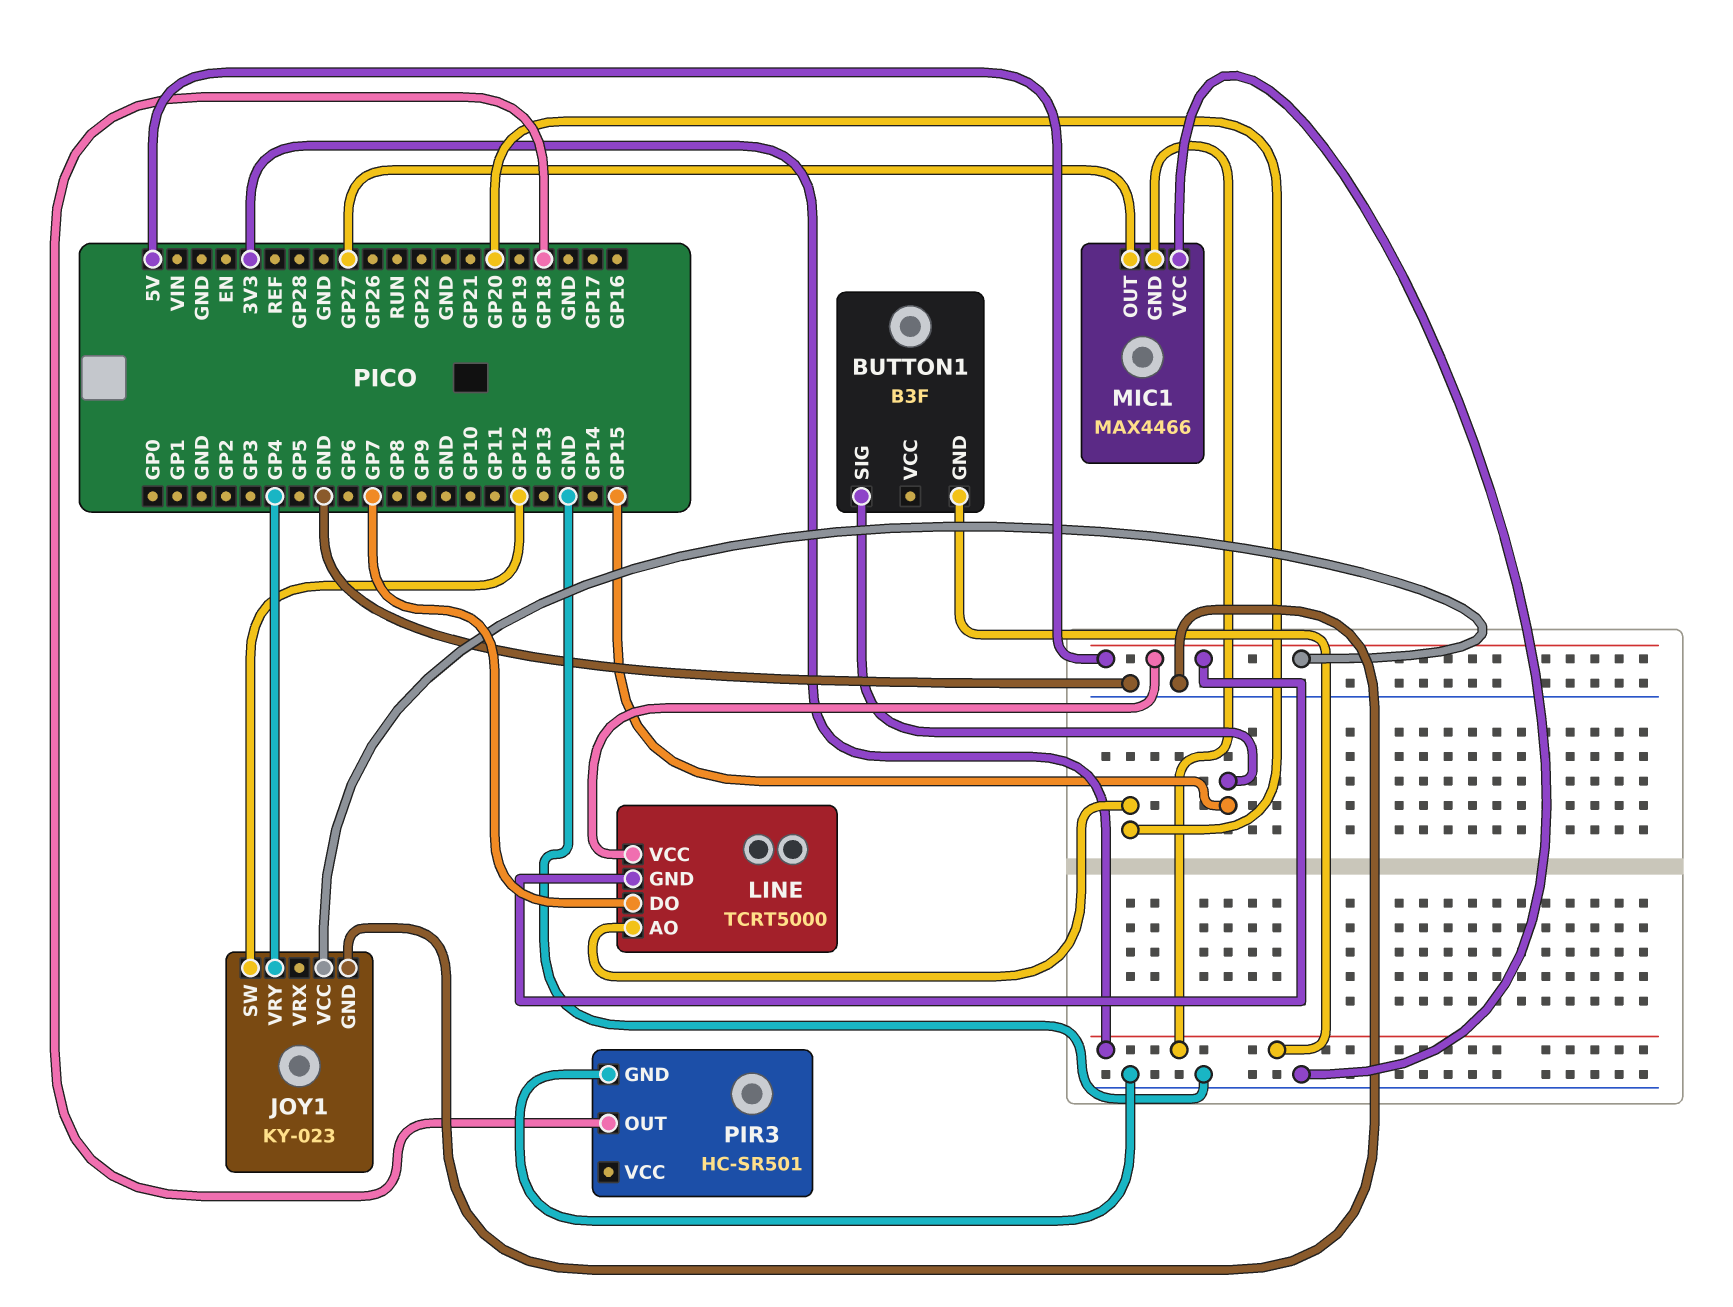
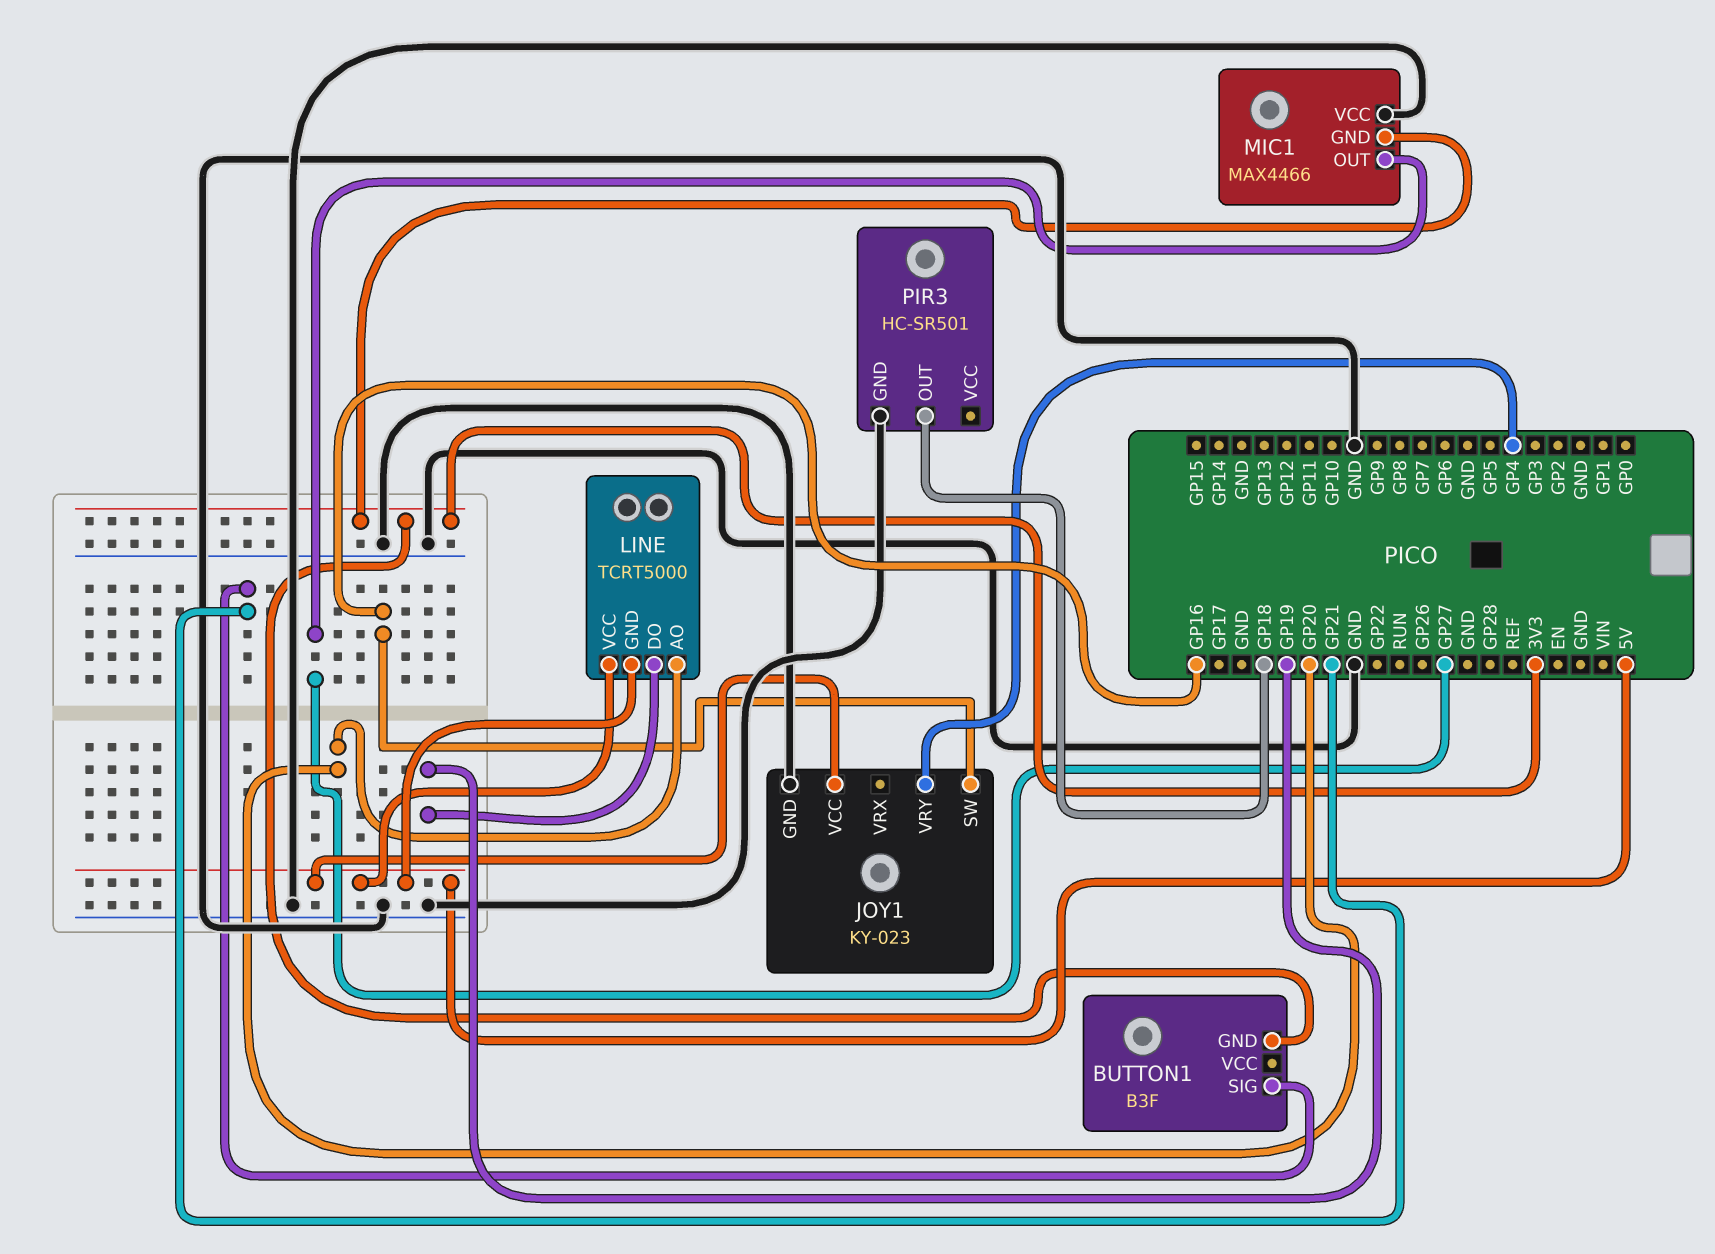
BUTTON1 pin SIG: GP15 -> GP21
JOY1 pin SW: GP12 -> GP16
LINE pin DO: GP7 -> GP19

